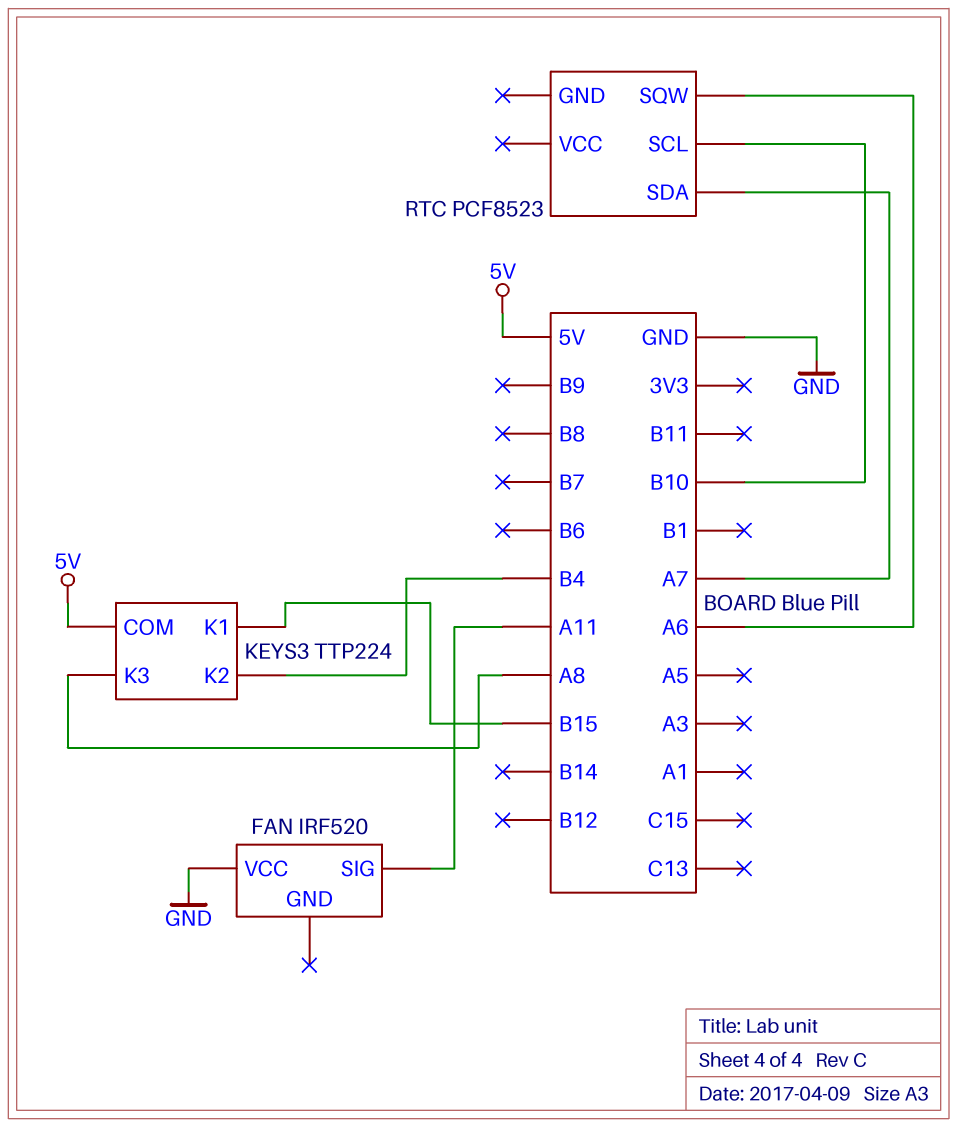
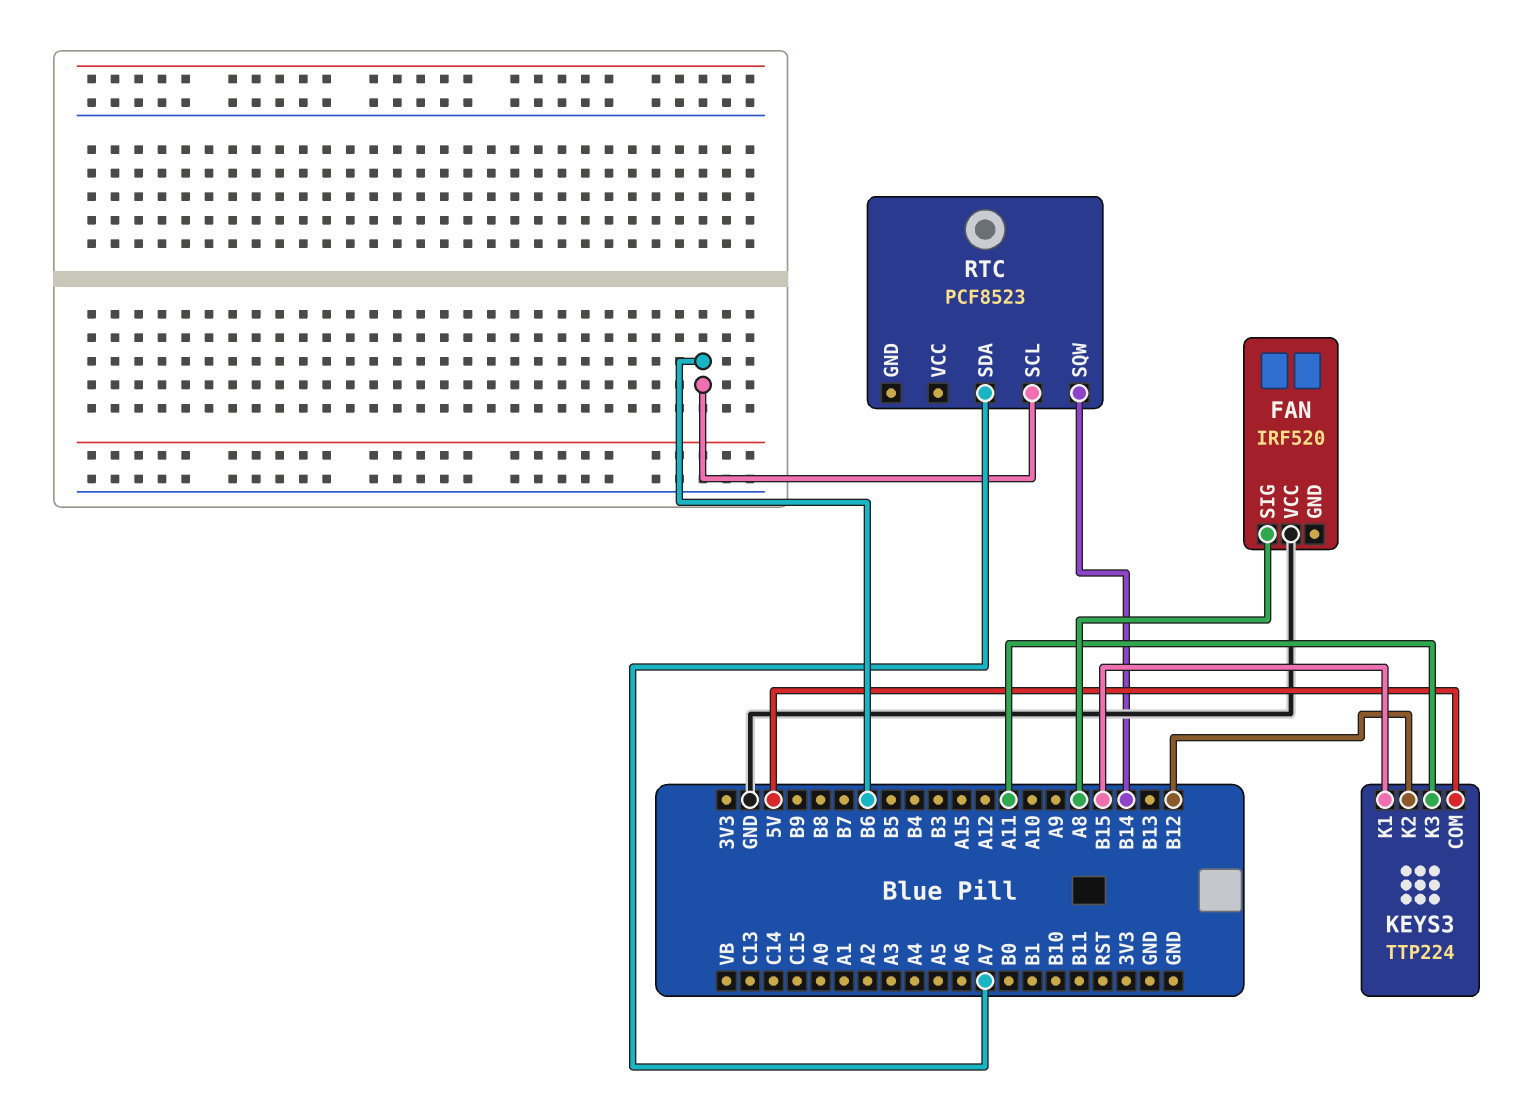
FAN pin SIG: A11 -> A8
KEYS3 pin K2: B4 -> B12
KEYS3 pin K3: A8 -> A11
RTC pin SCL: B10 -> B6
RTC pin SQW: A6 -> B14

